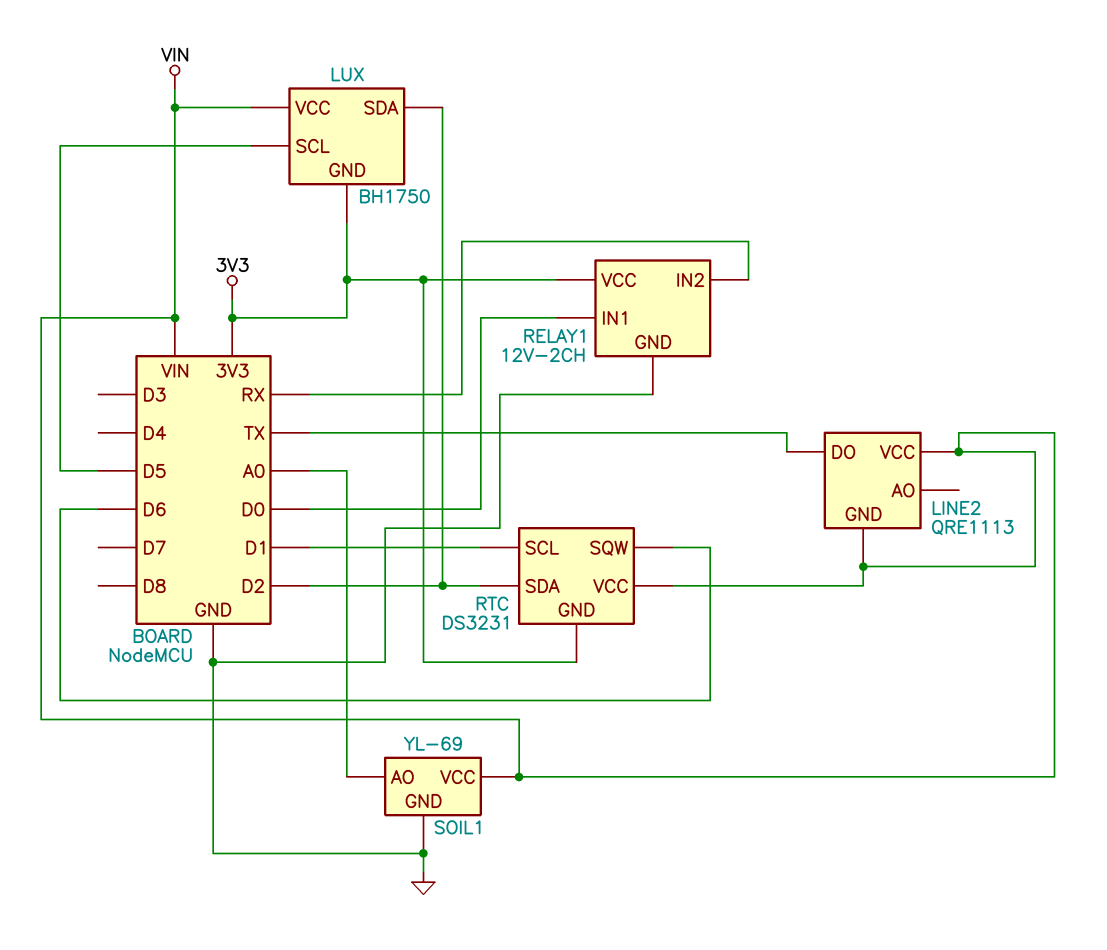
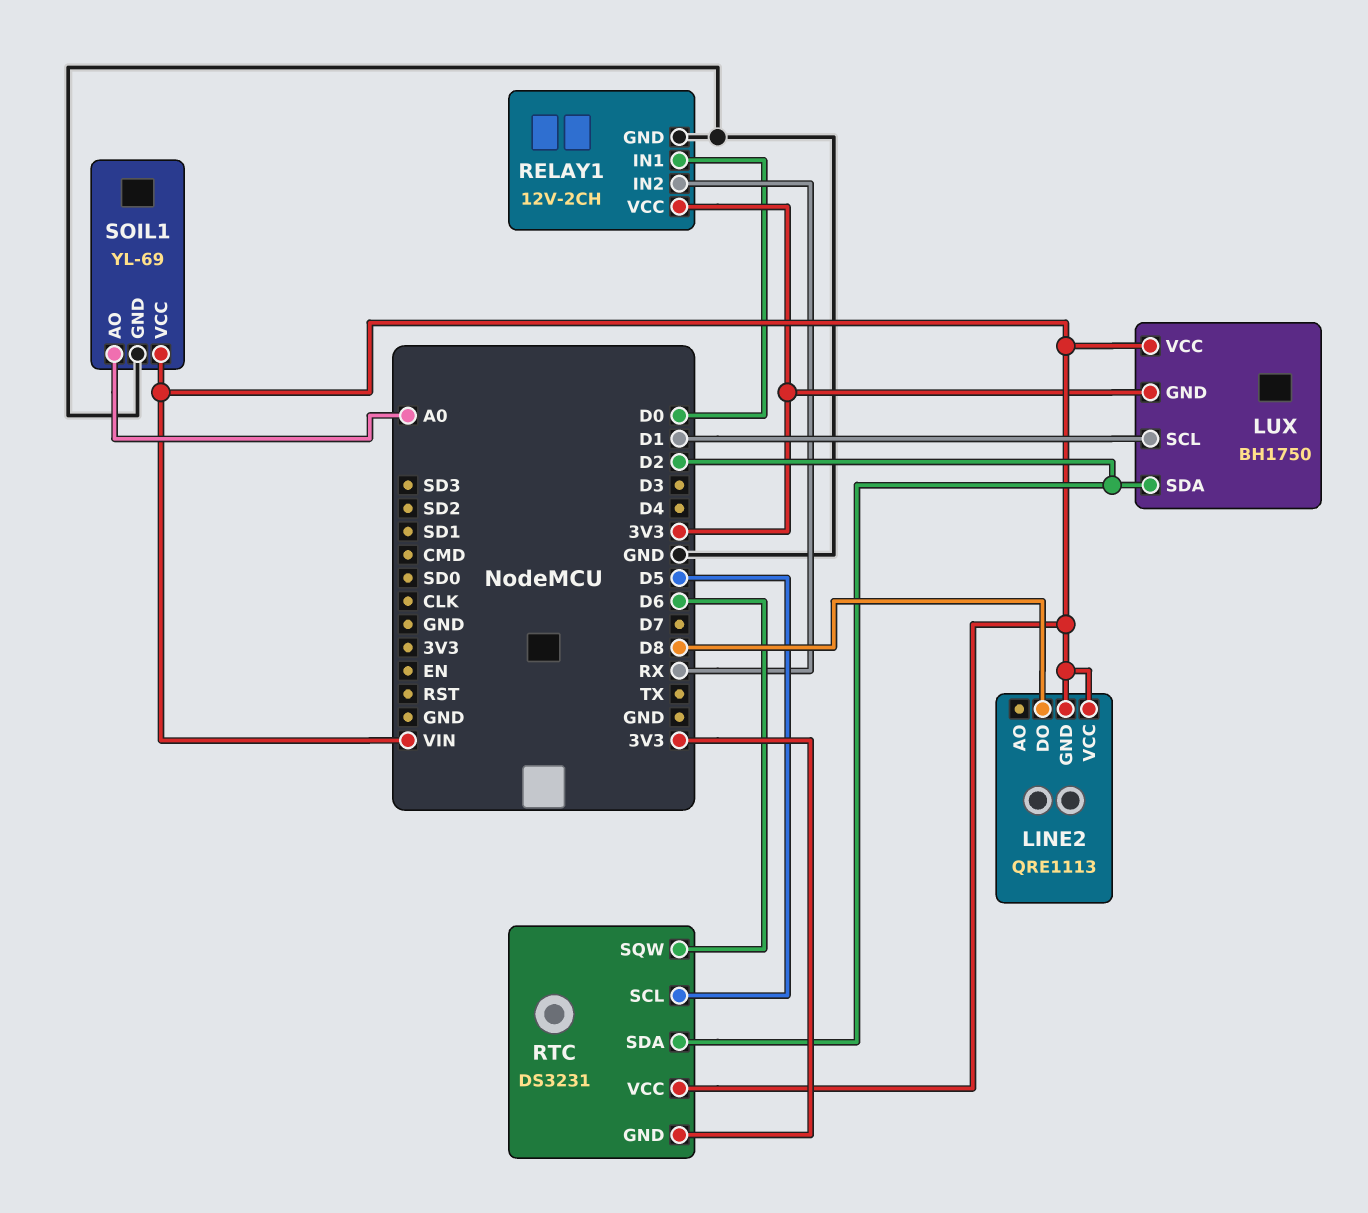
LINE2 pin DO: TX -> D8
LUX pin SCL: D5 -> D1
RTC pin SCL: D1 -> D5

